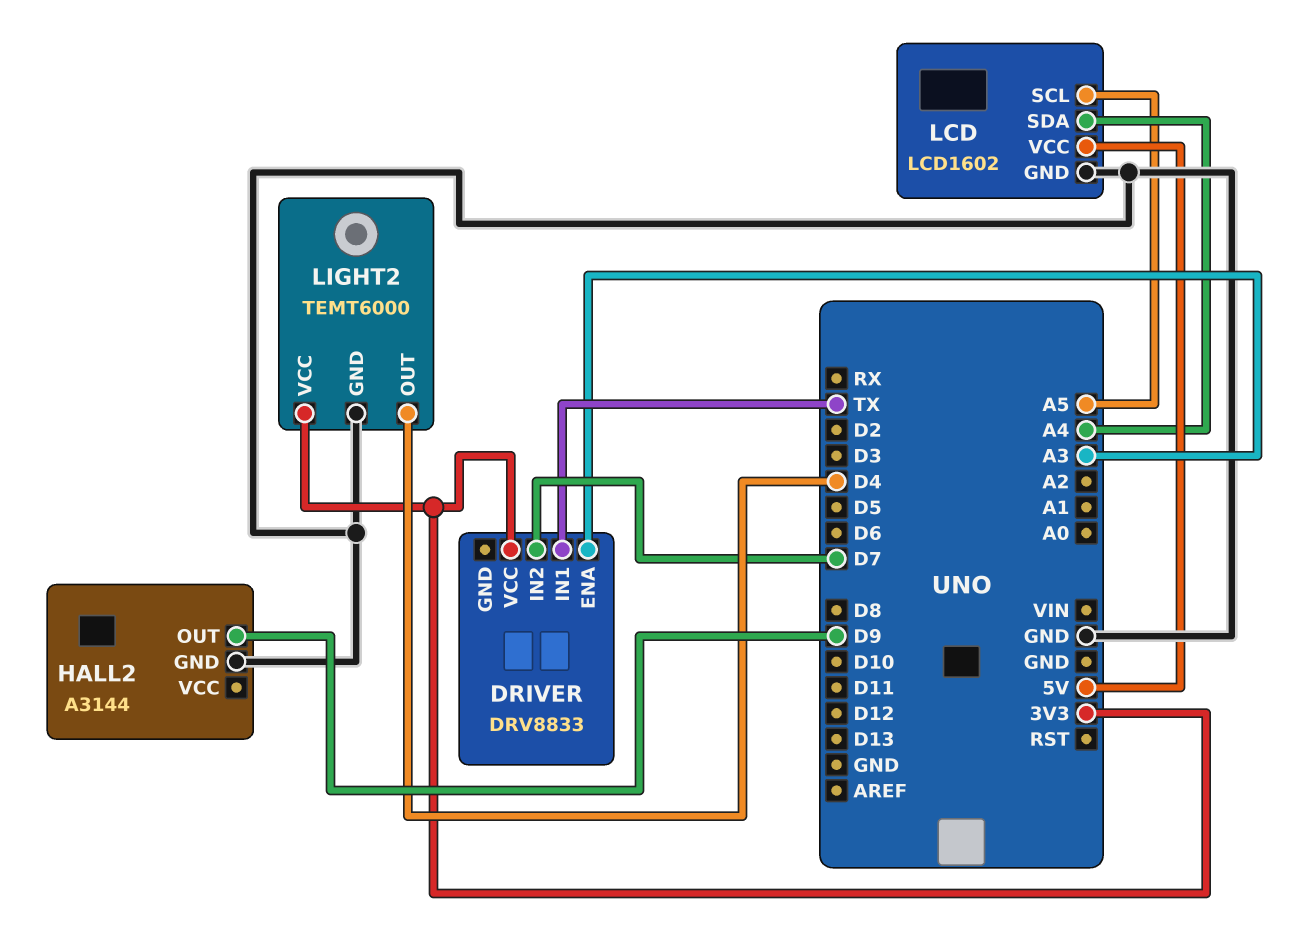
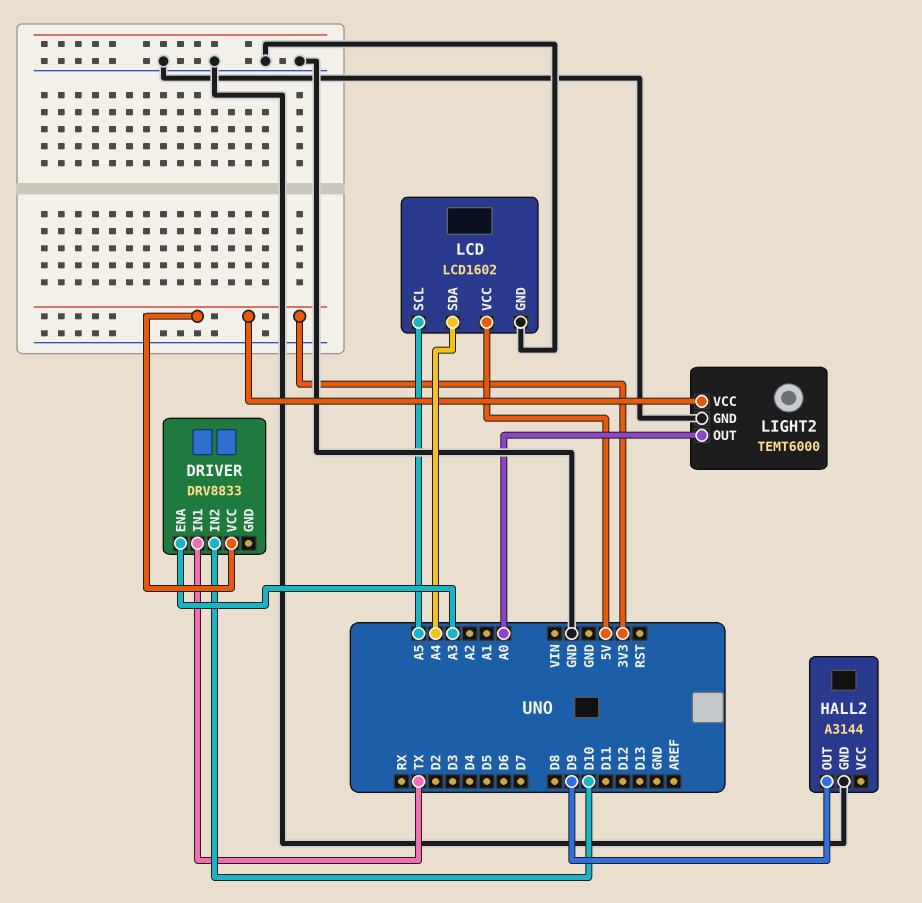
DRIVER pin IN2: D7 -> D10
LIGHT2 pin OUT: D4 -> A0

